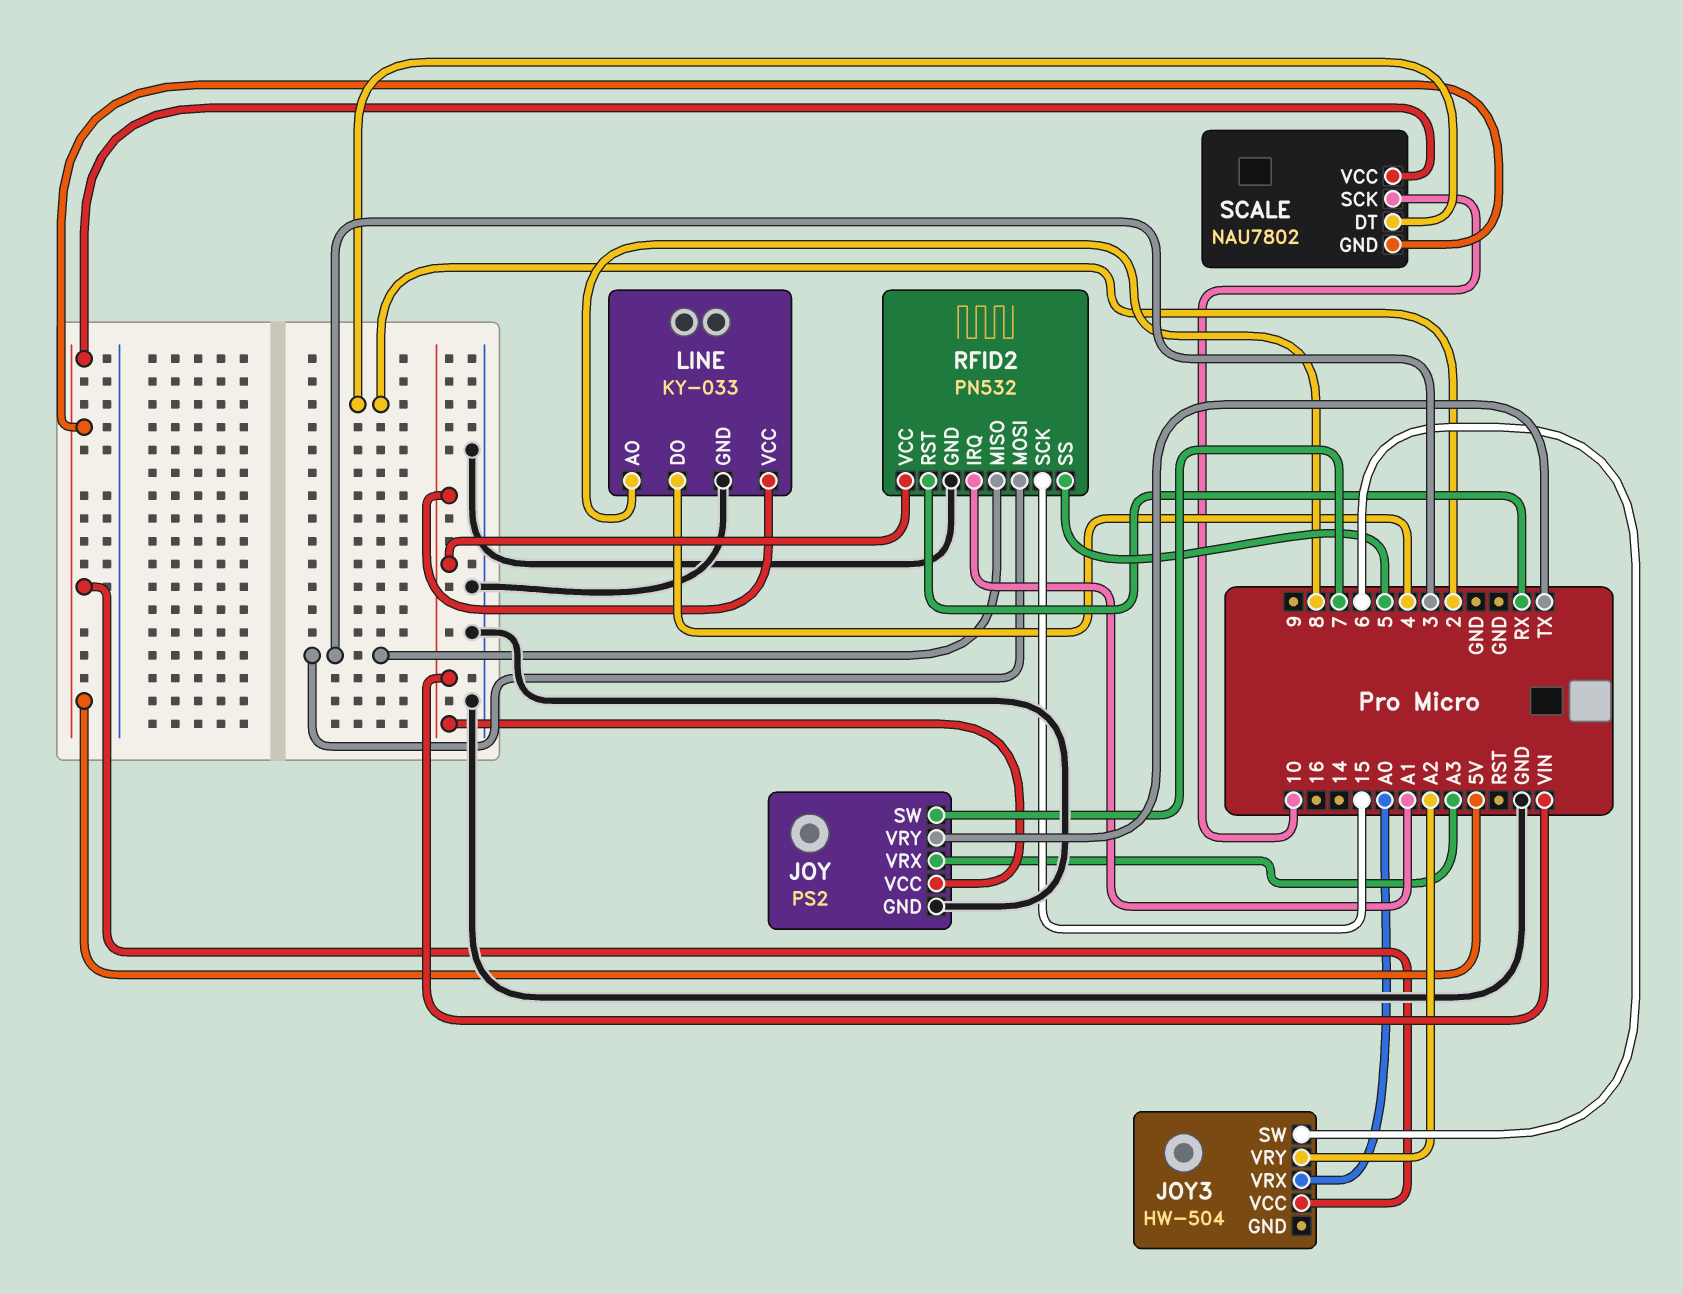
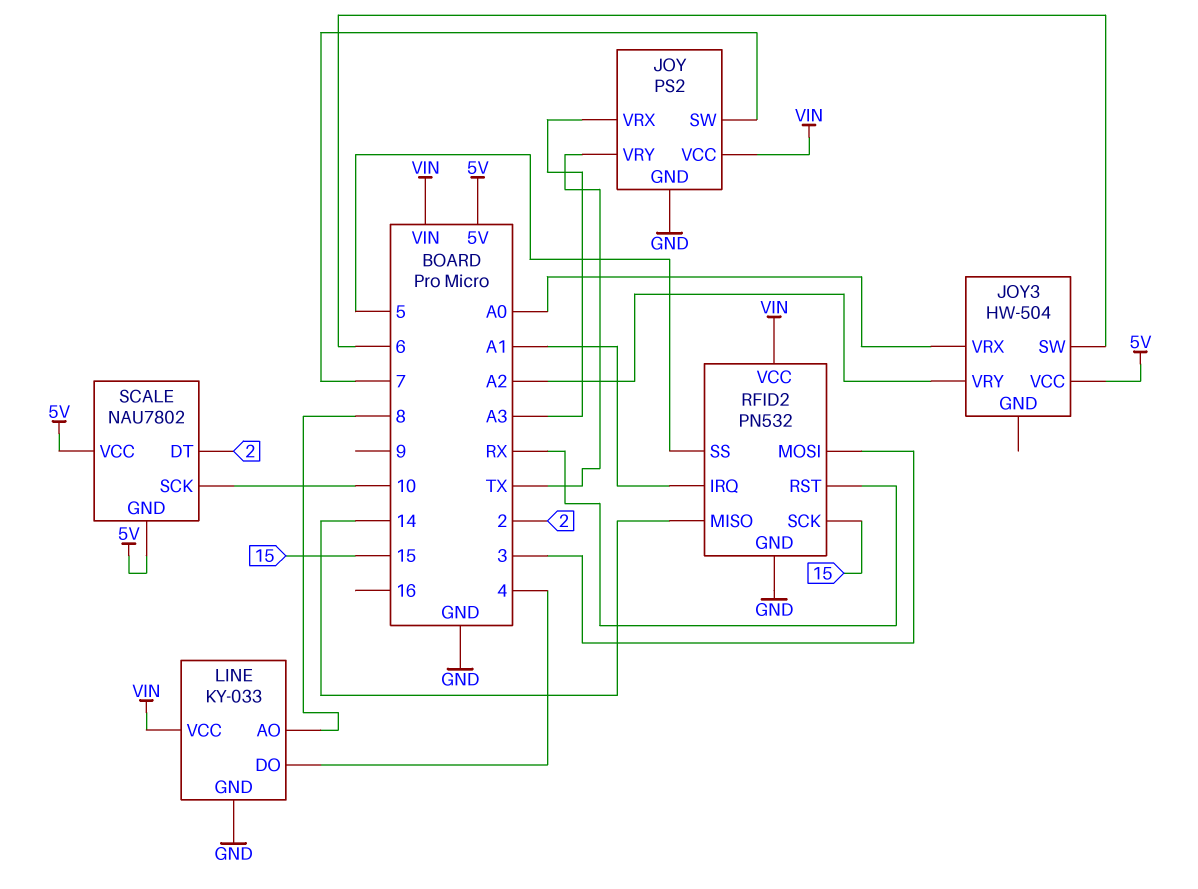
RFID2 pin MISO: 3 -> 14

